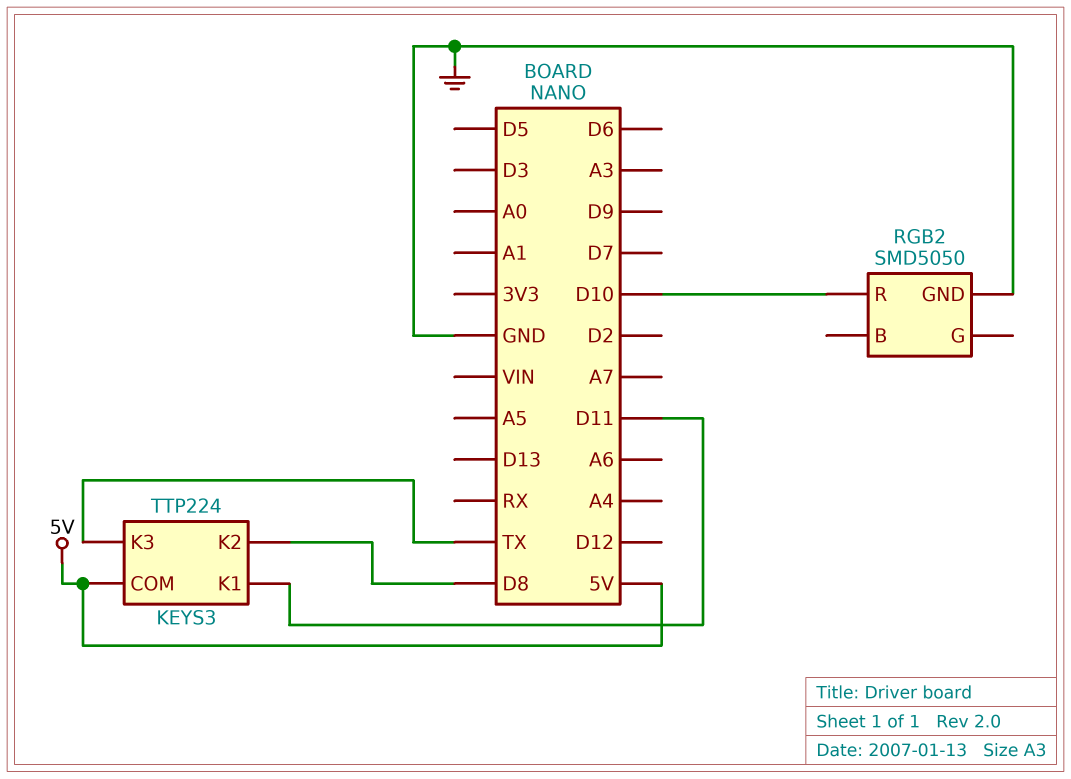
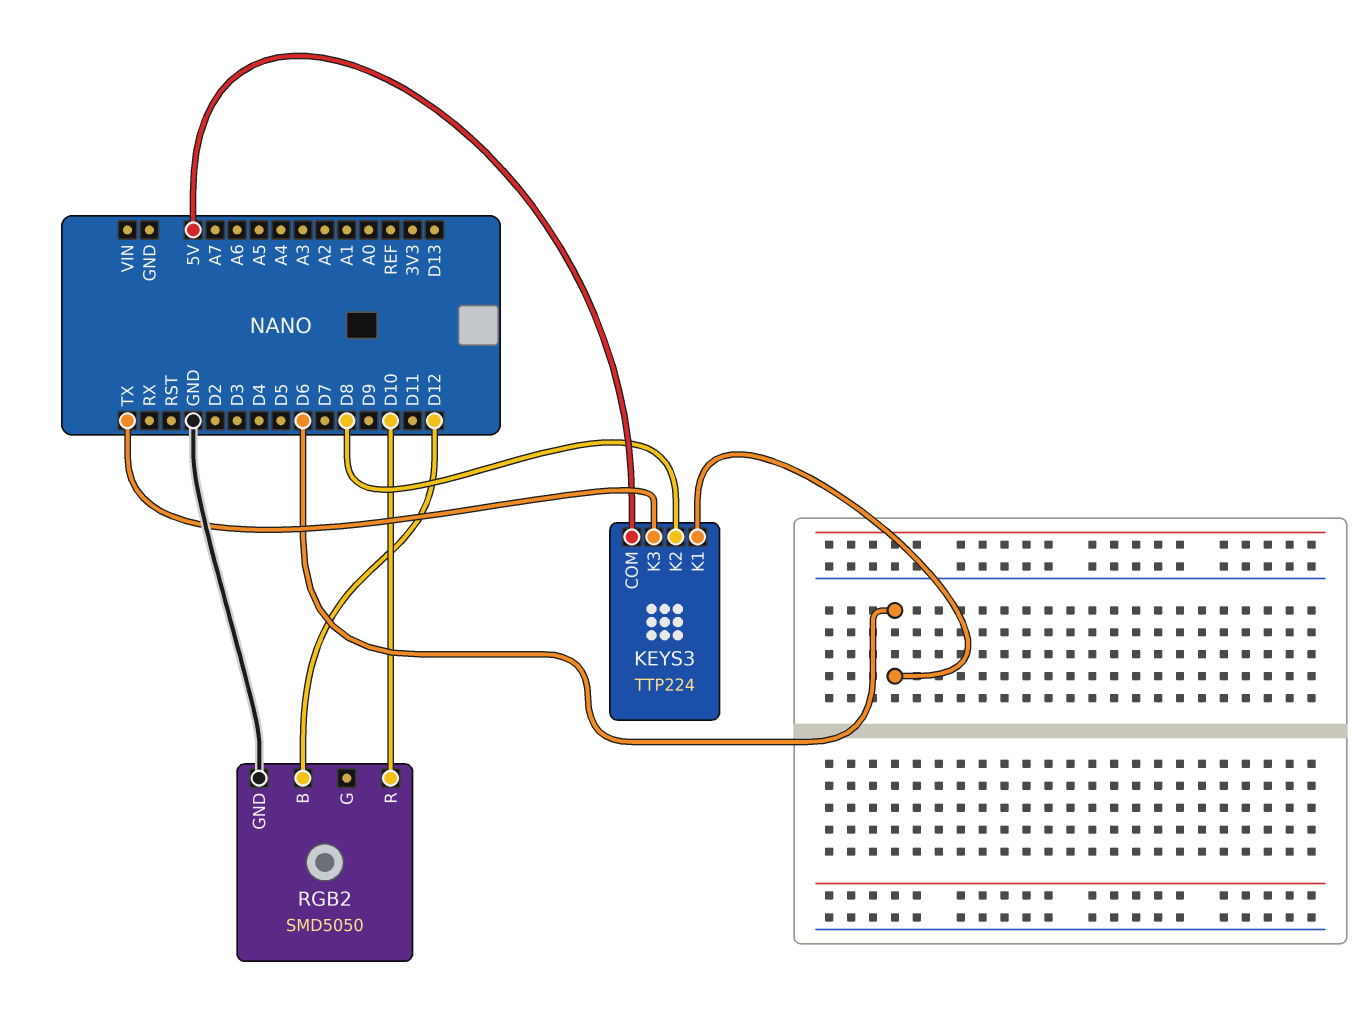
KEYS3 pin K1: D11 -> D6
RGB2 pin B: none -> D12

